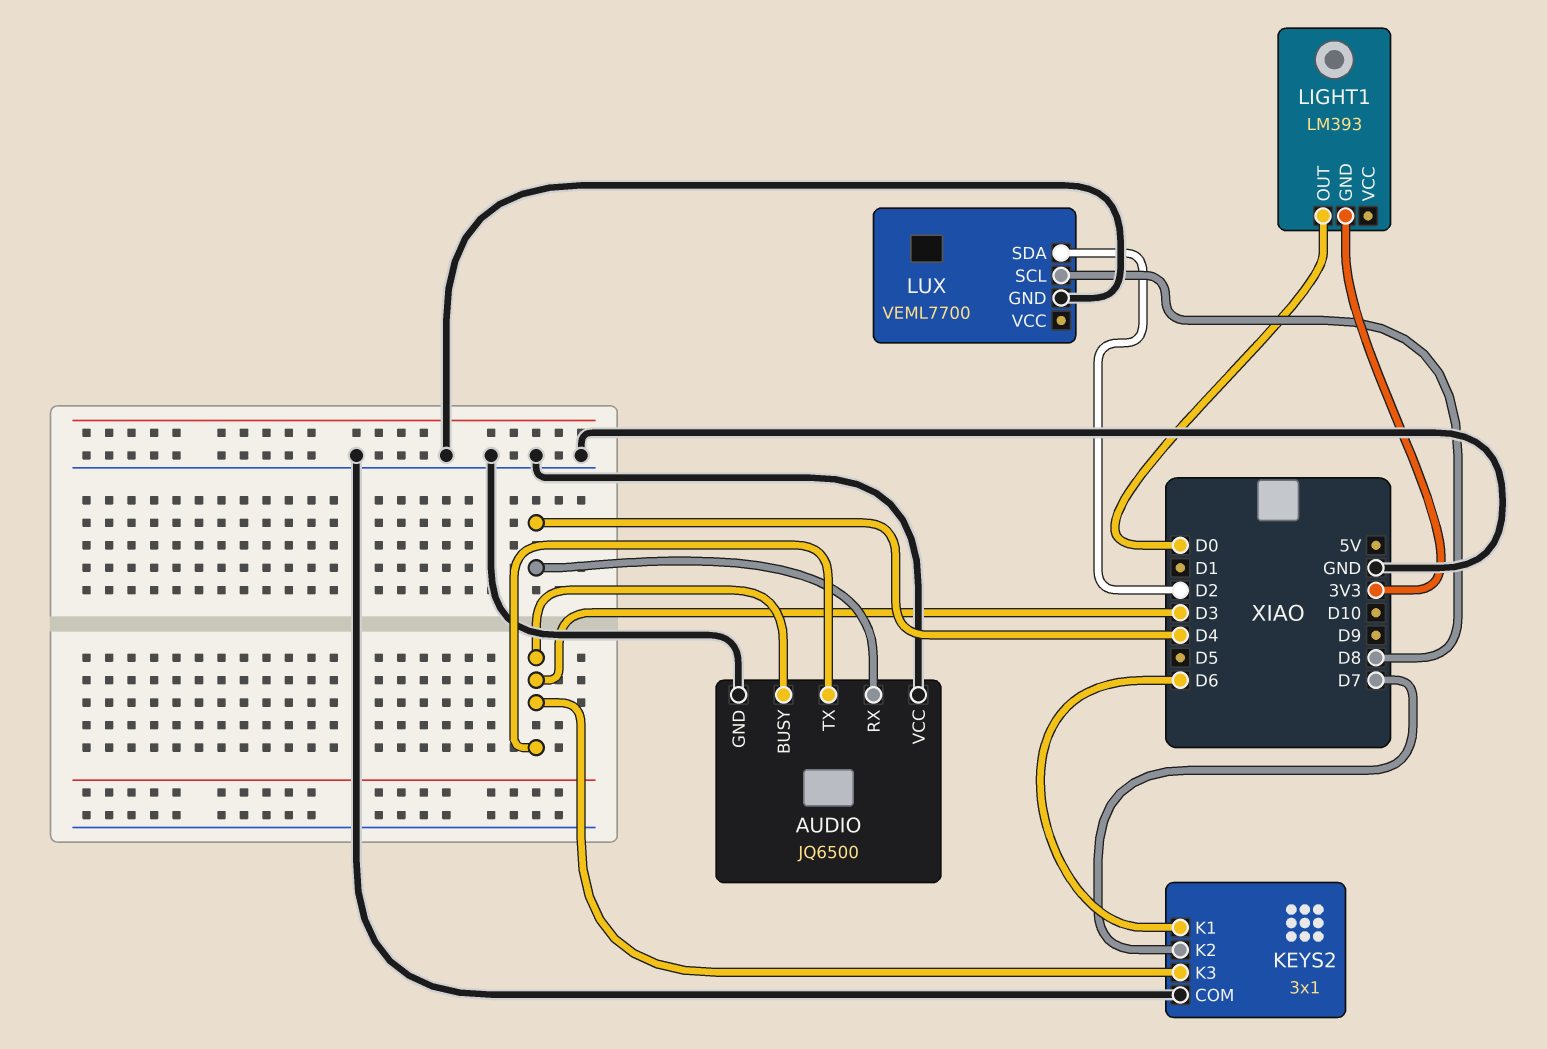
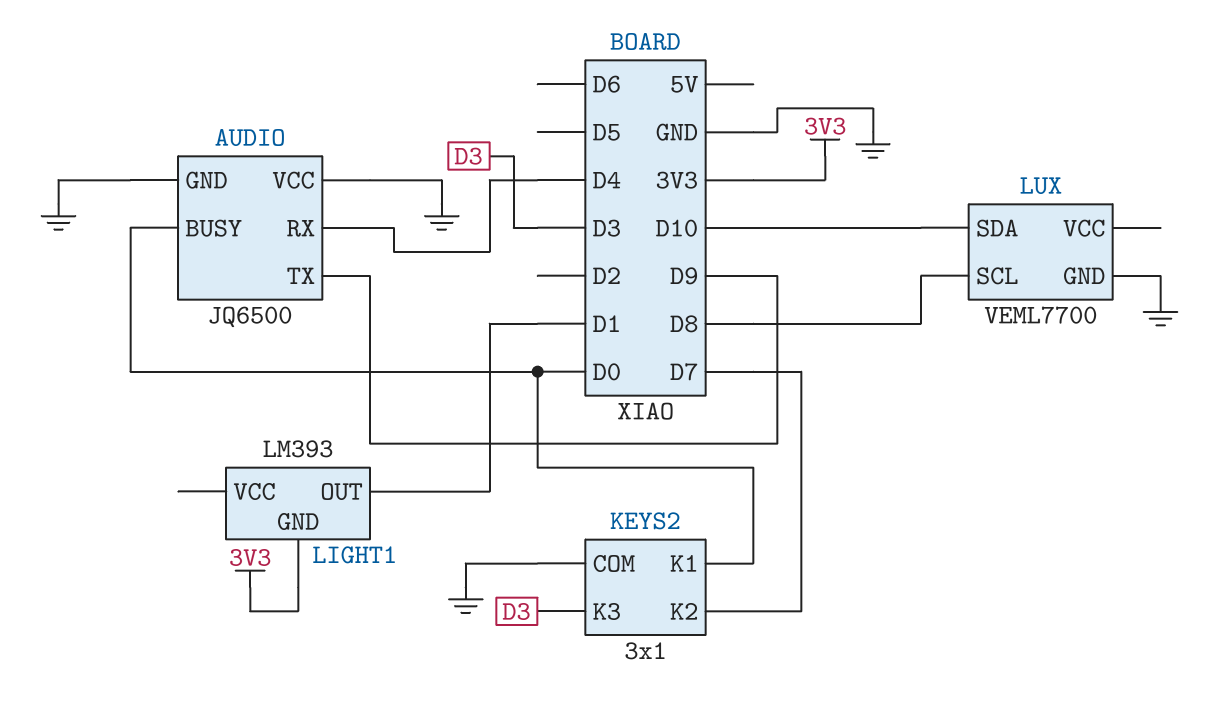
AUDIO pin BUSY: D3 -> D0
AUDIO pin TX: D3 -> D9
KEYS2 pin K1: D6 -> D0
LIGHT1 pin OUT: D0 -> D1
LUX pin SDA: D2 -> D10

